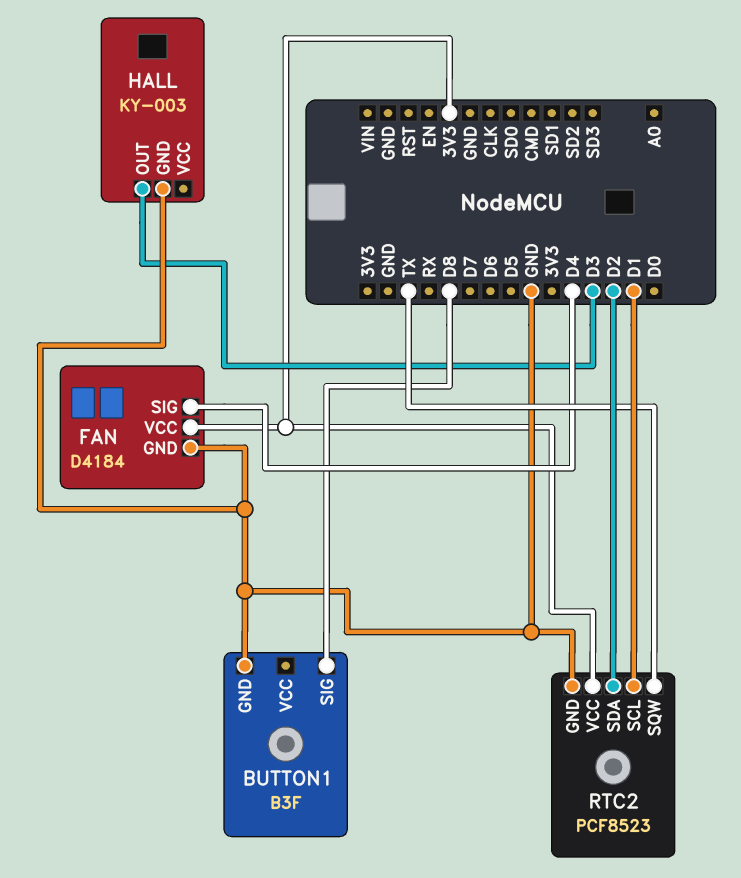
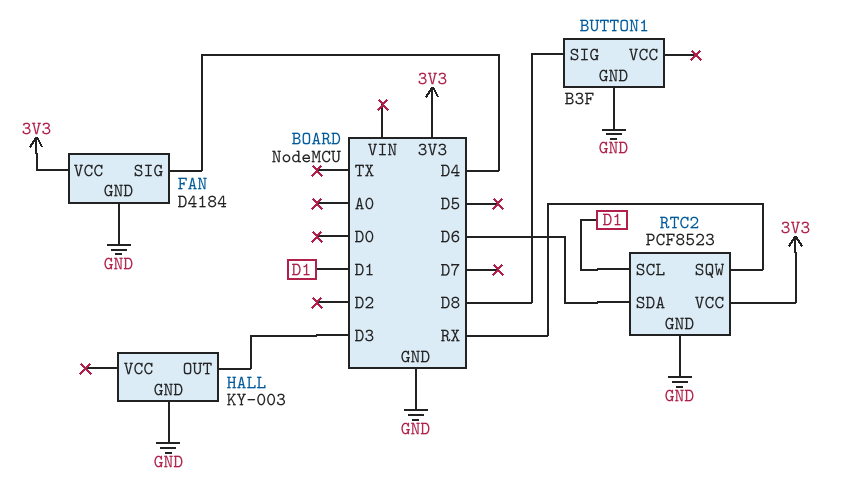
RTC2 pin SDA: D2 -> D6
RTC2 pin SQW: TX -> RX

